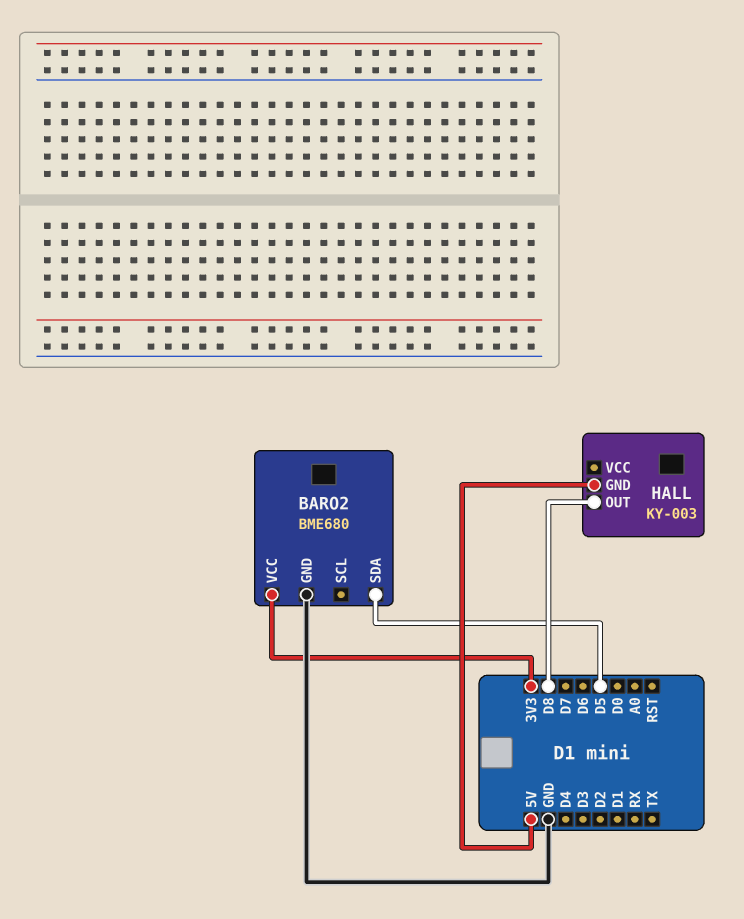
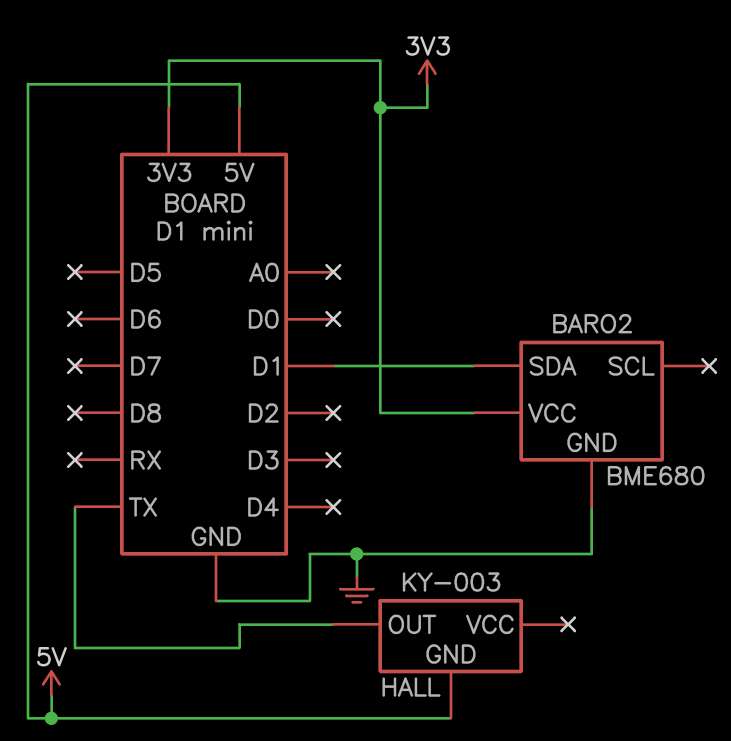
BARO2 pin SDA: D5 -> D1
HALL pin OUT: D8 -> TX

